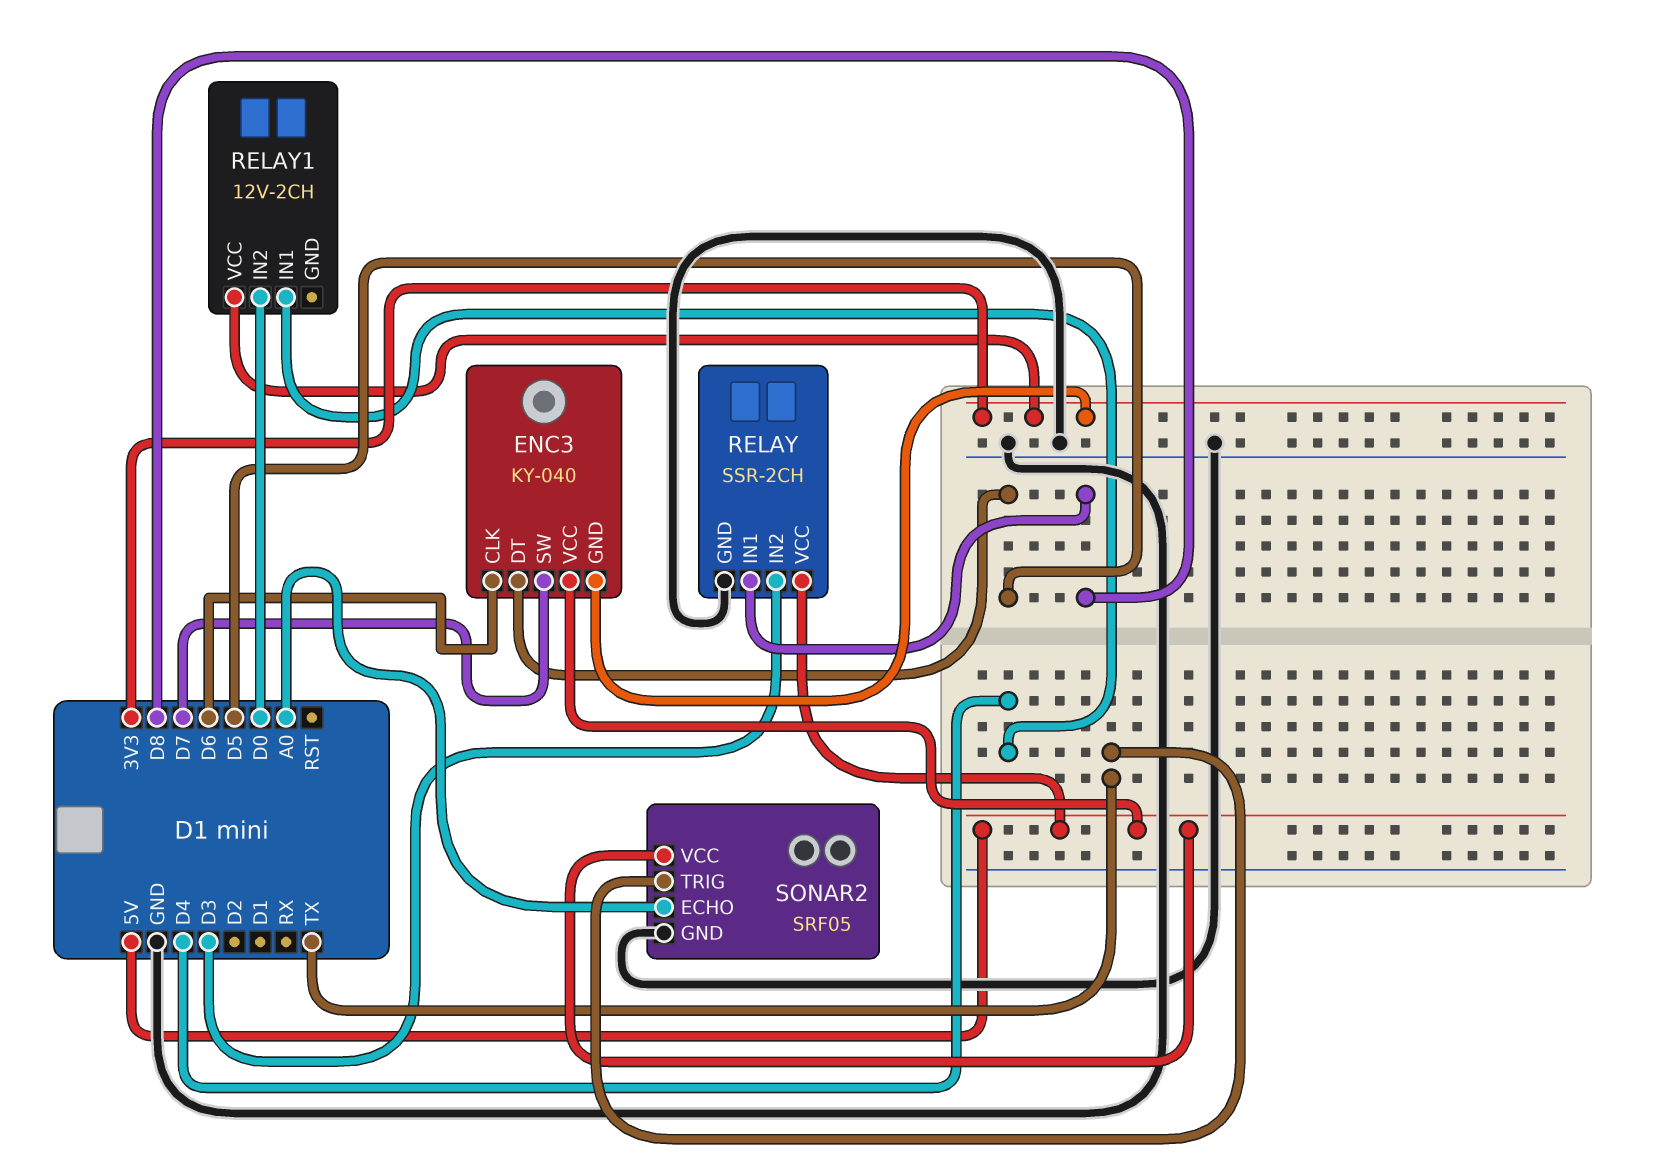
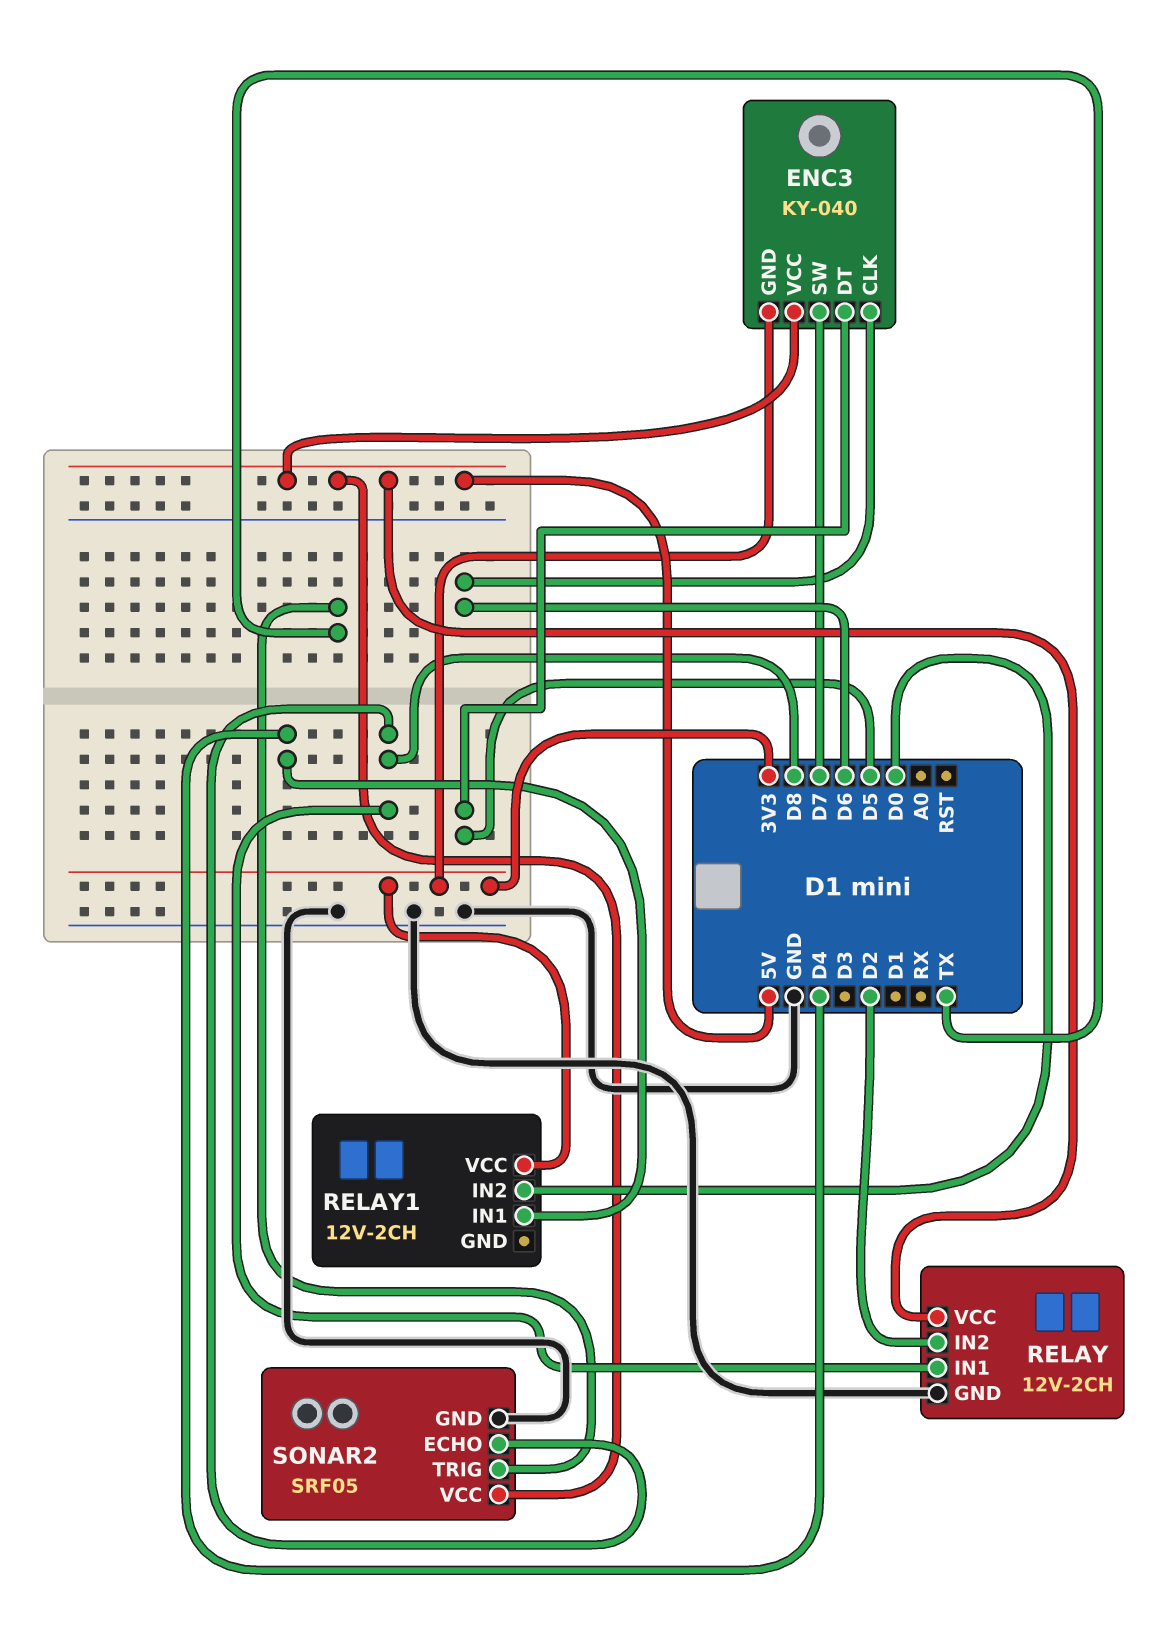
RELAY: SSR-2CH -> 12V-2CH
RELAY pin IN2: D3 -> D2
SONAR2 pin ECHO: A0 -> D8

